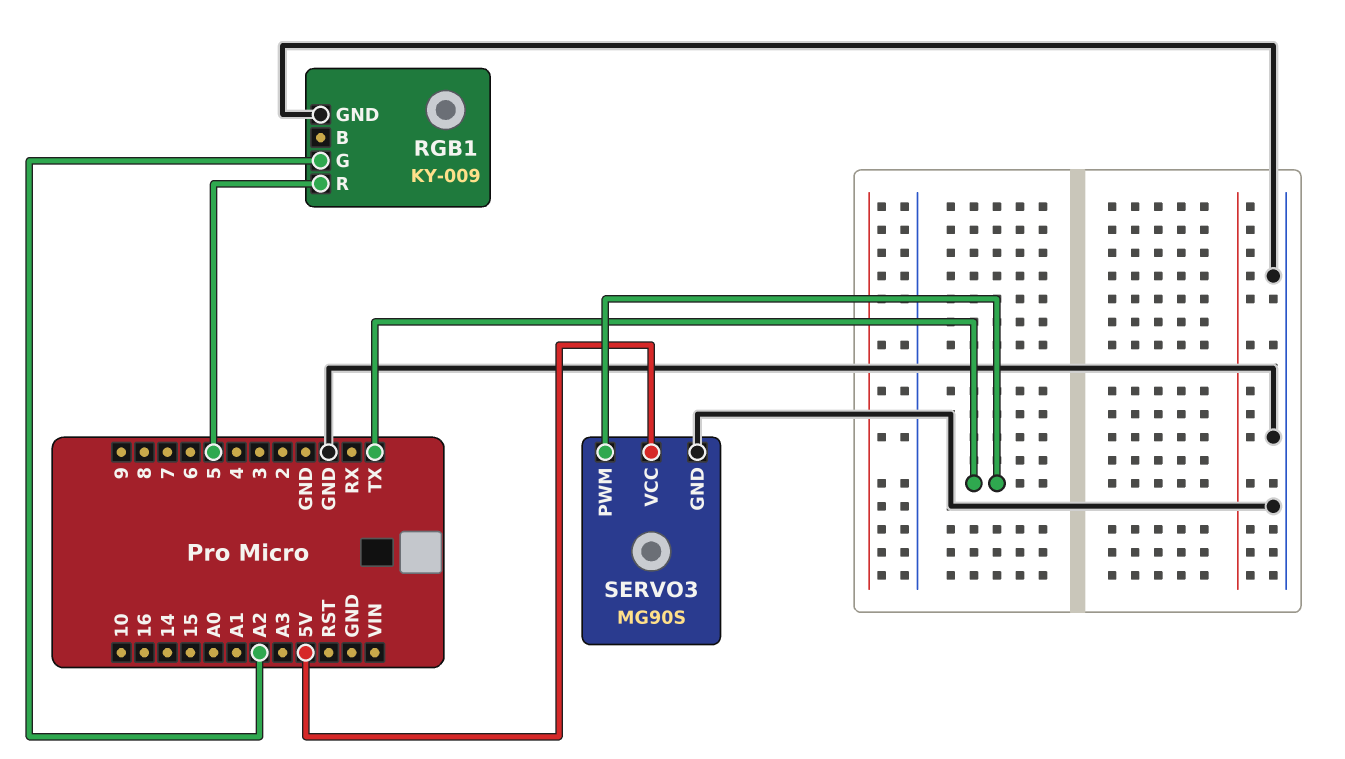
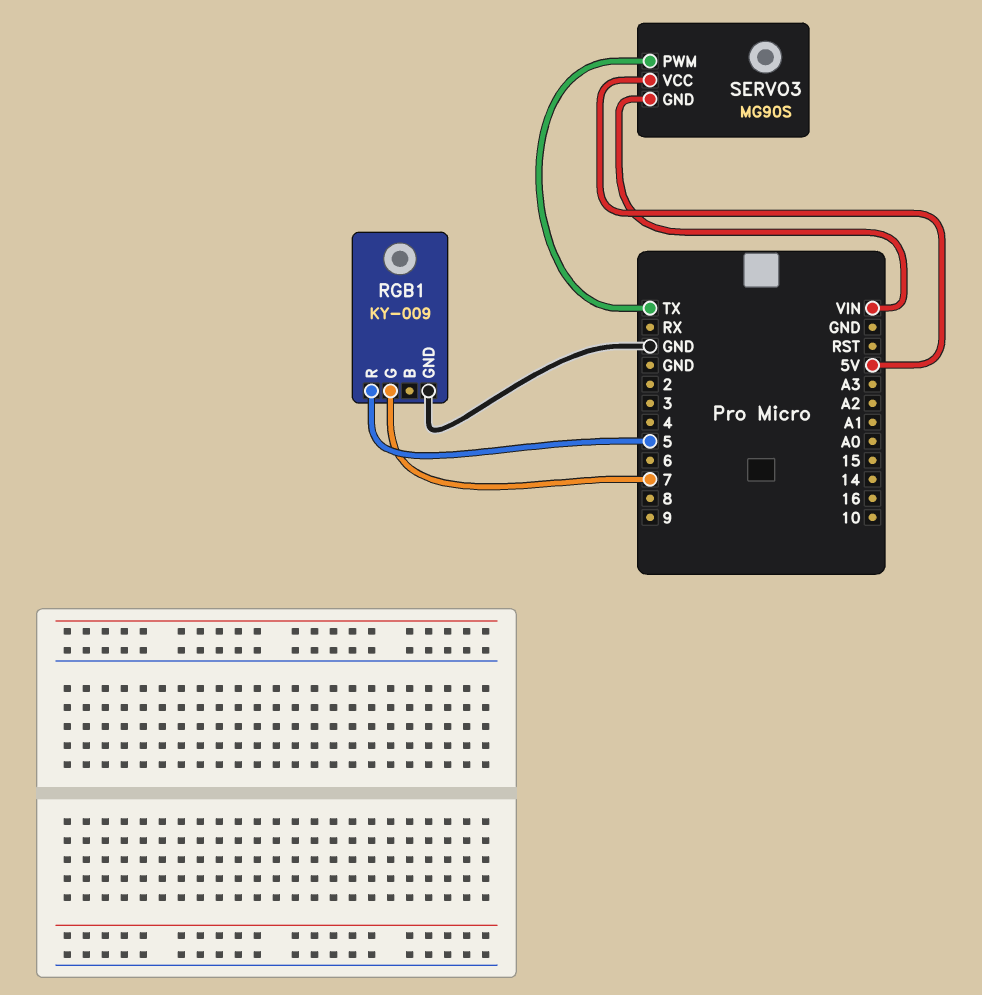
RGB1 pin G: A2 -> 7
SERVO3 pin GND: GND -> VIN

